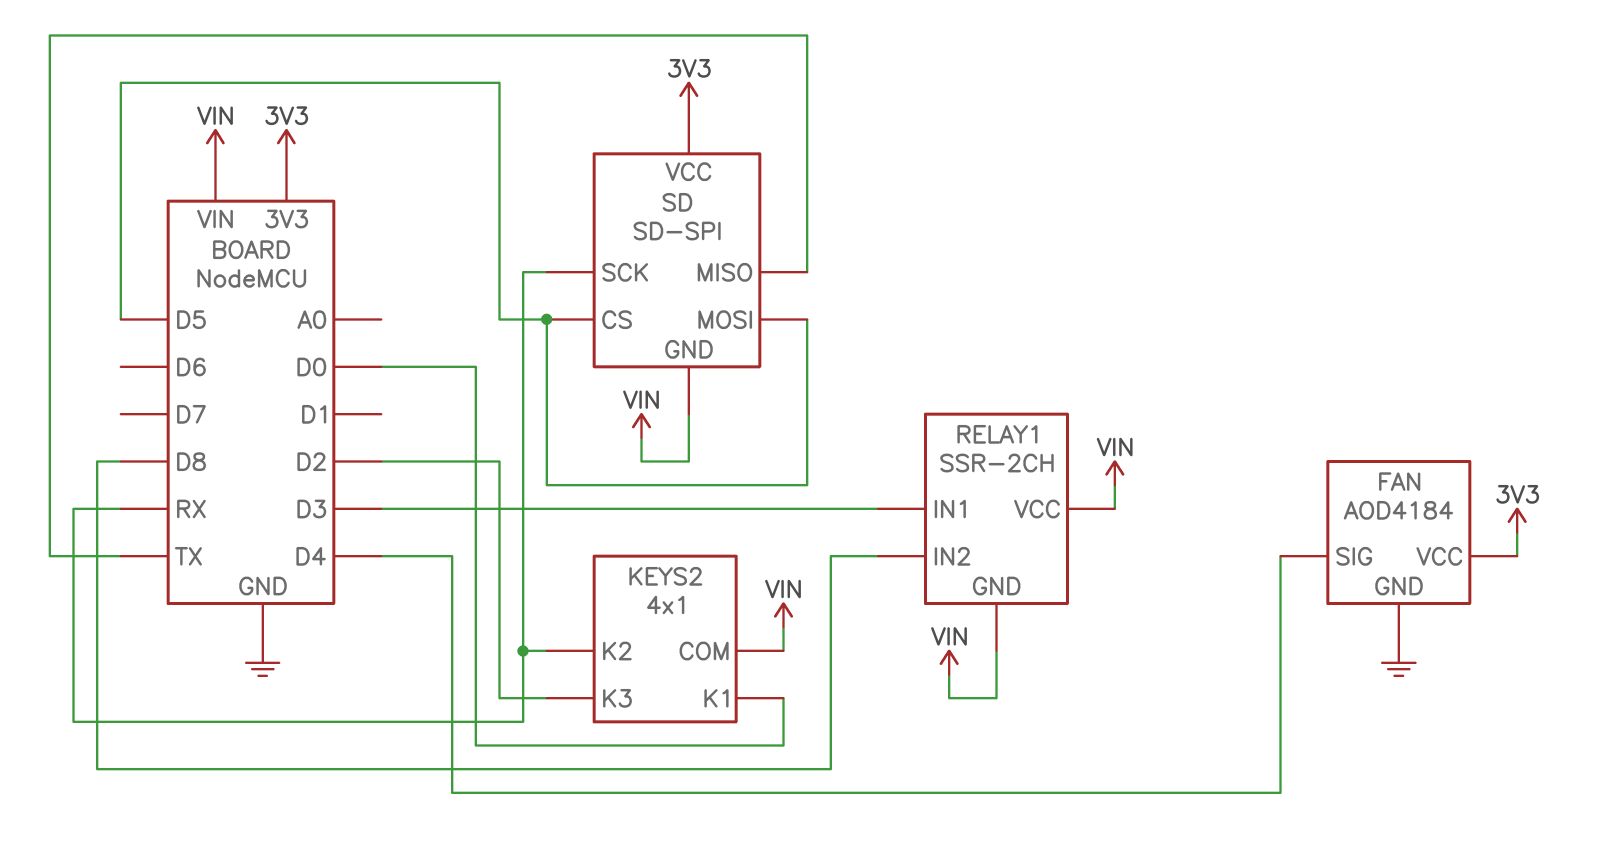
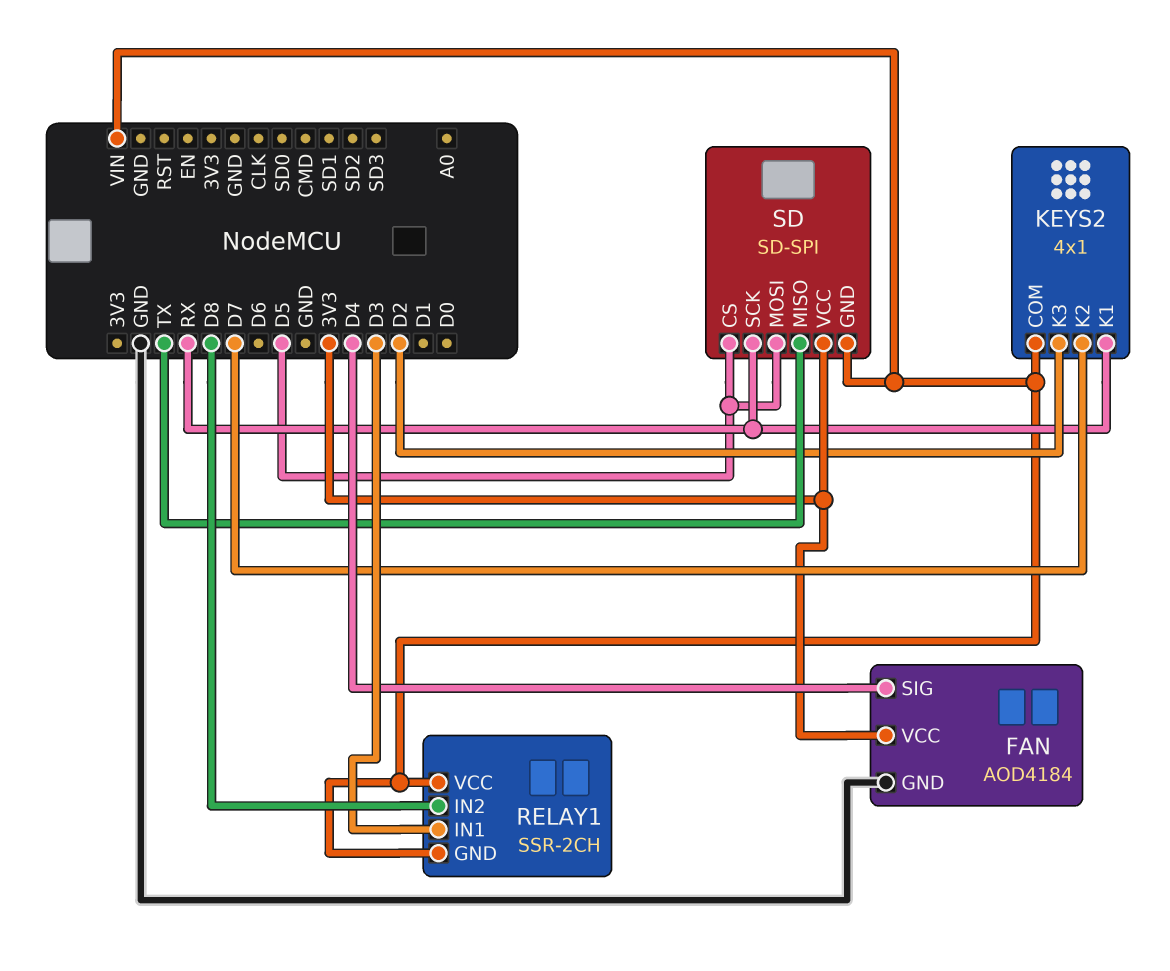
KEYS2 pin K1: D0 -> RX
KEYS2 pin K2: RX -> D7

